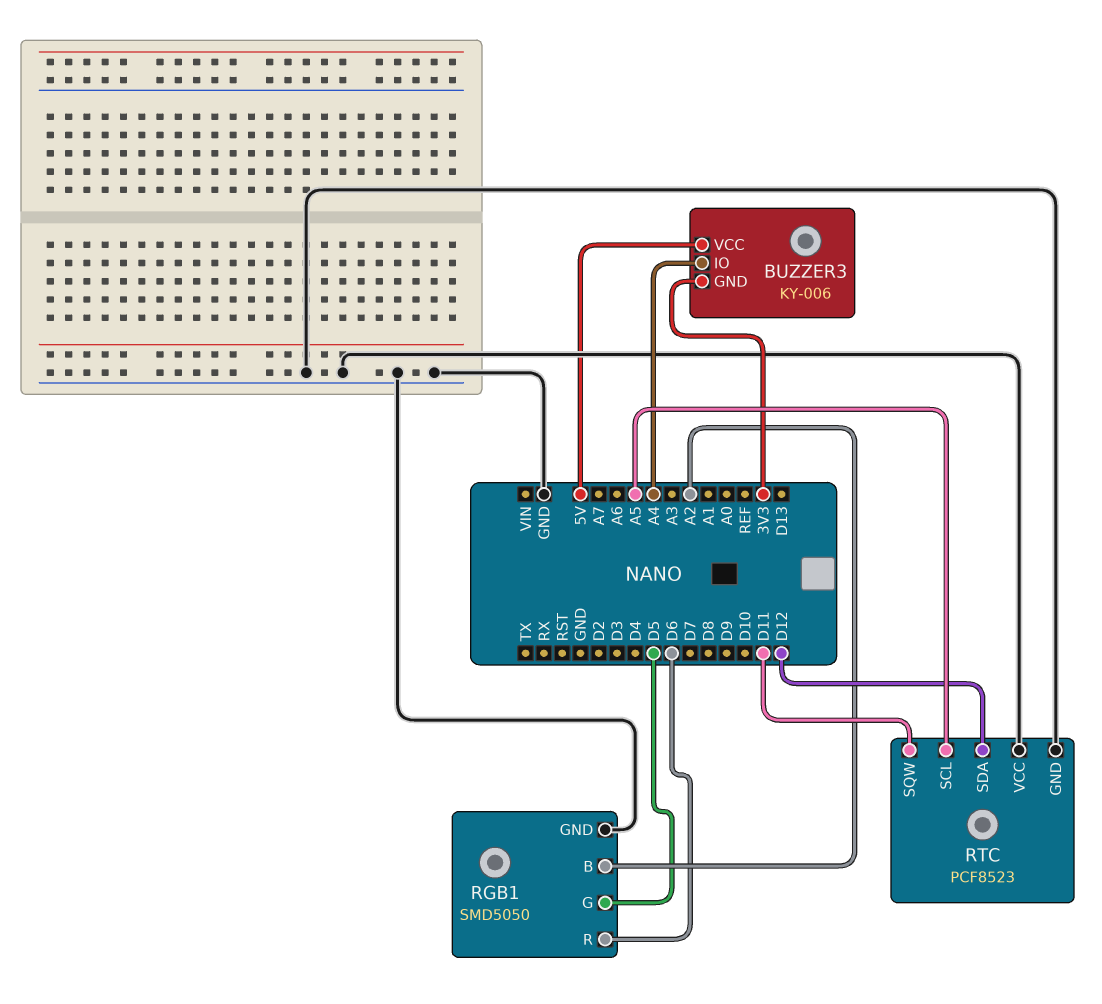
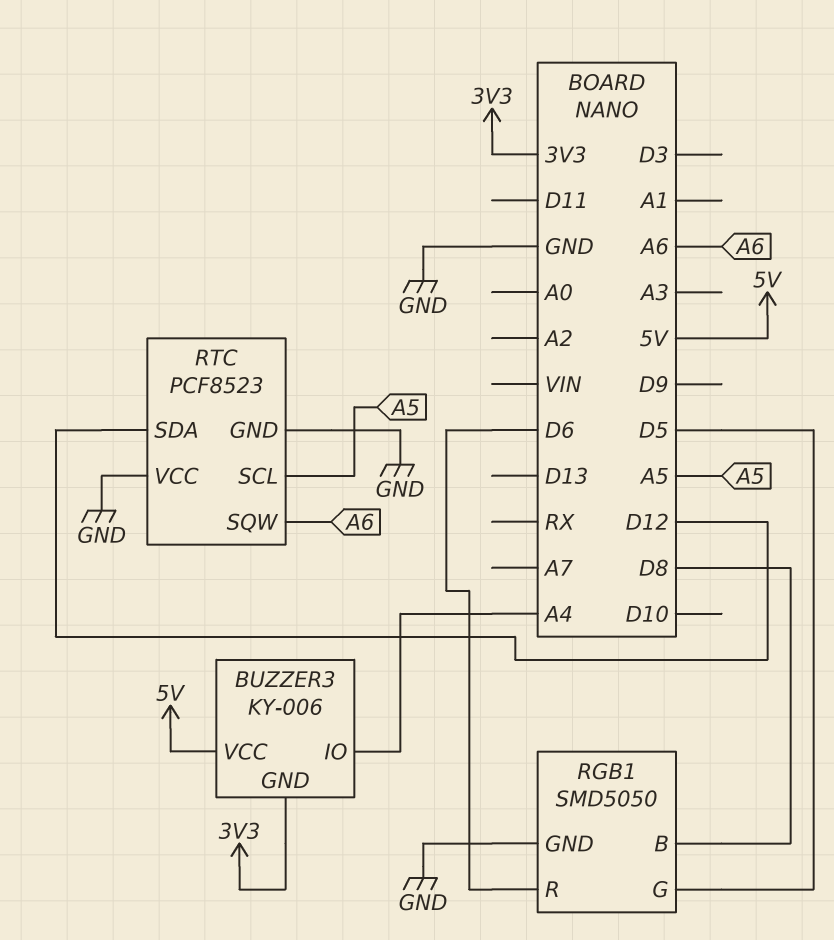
RGB1 pin B: A2 -> D8
RTC pin SQW: D11 -> A6

